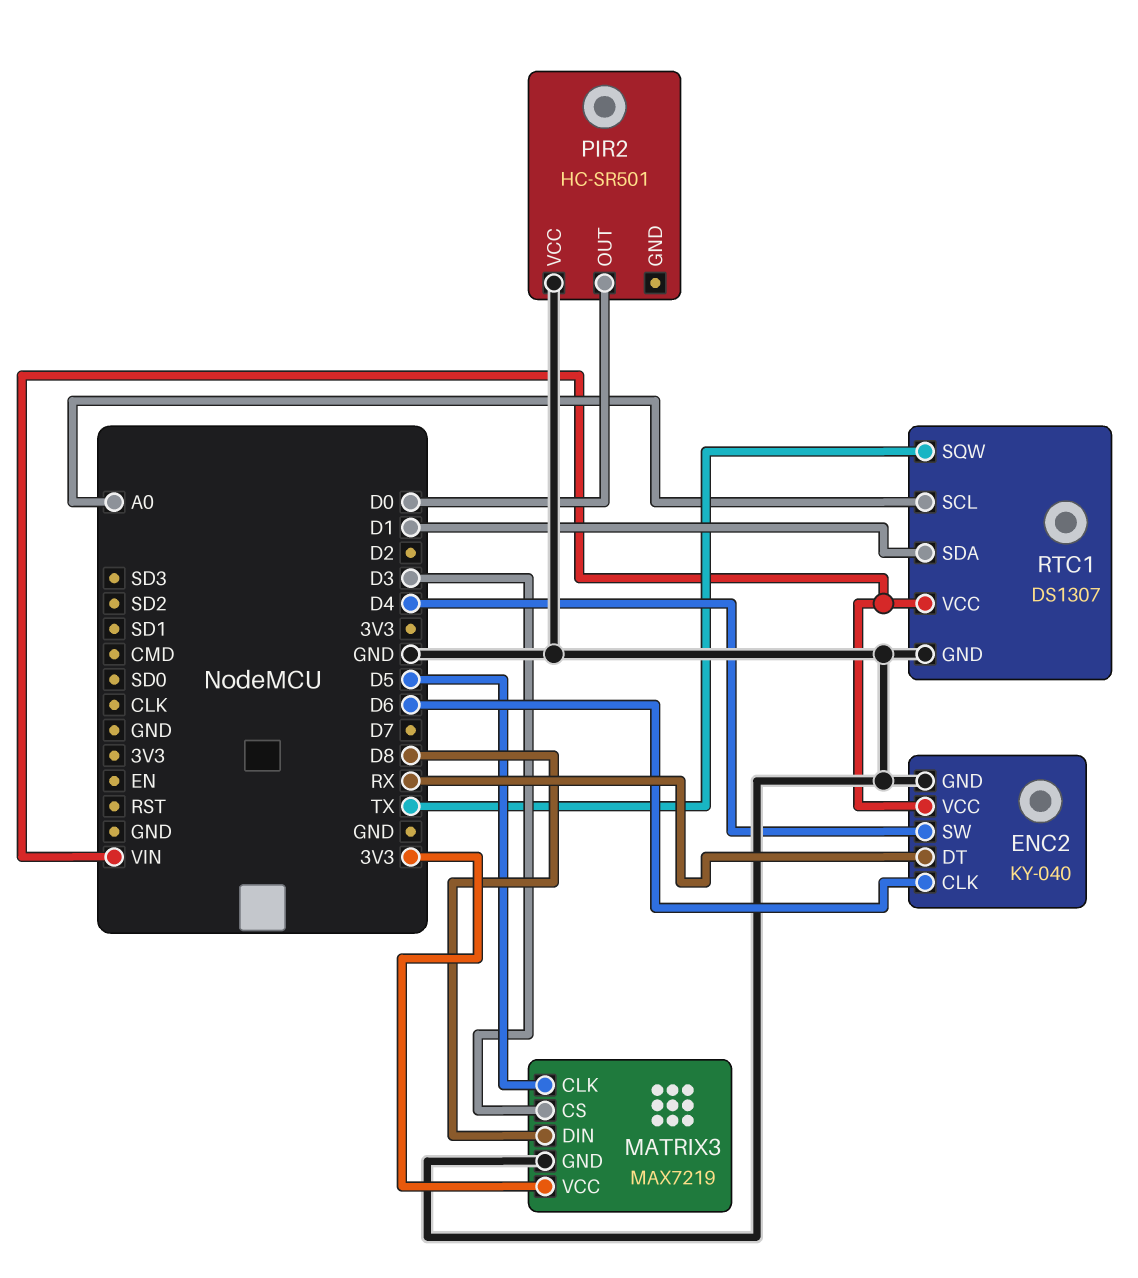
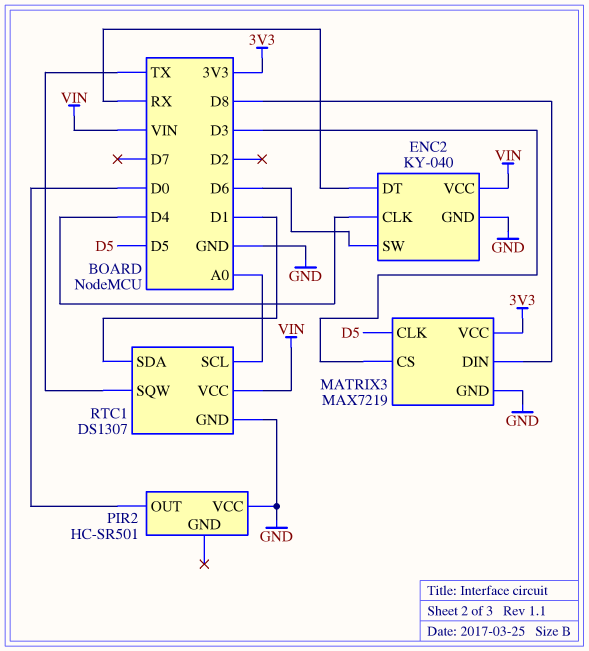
ENC2 pin CLK: D6 -> D4
ENC2 pin SW: D4 -> D6

